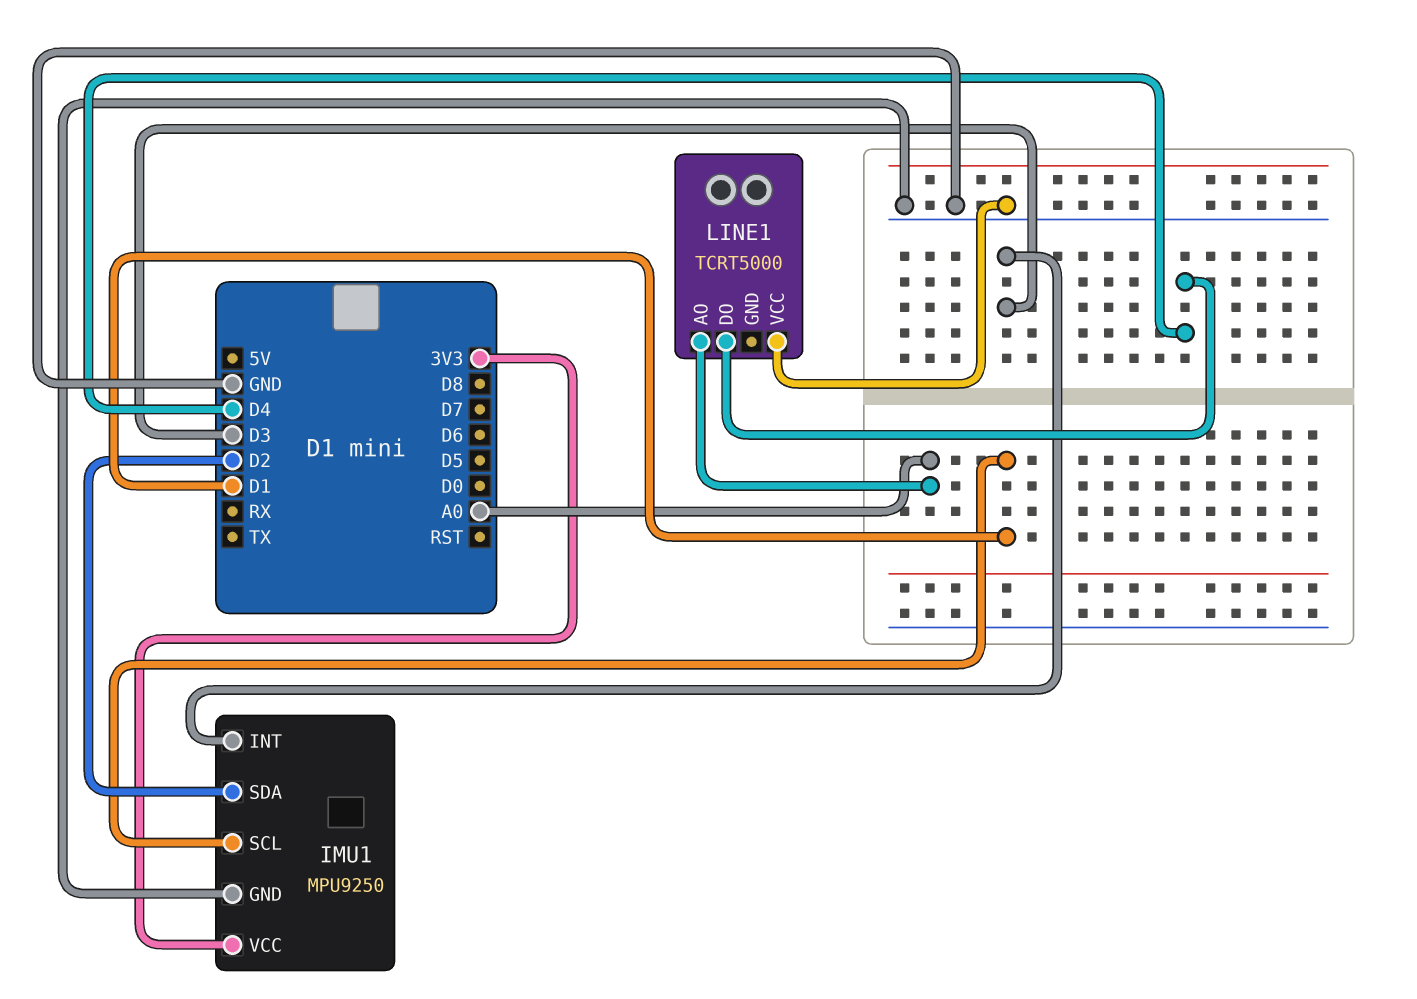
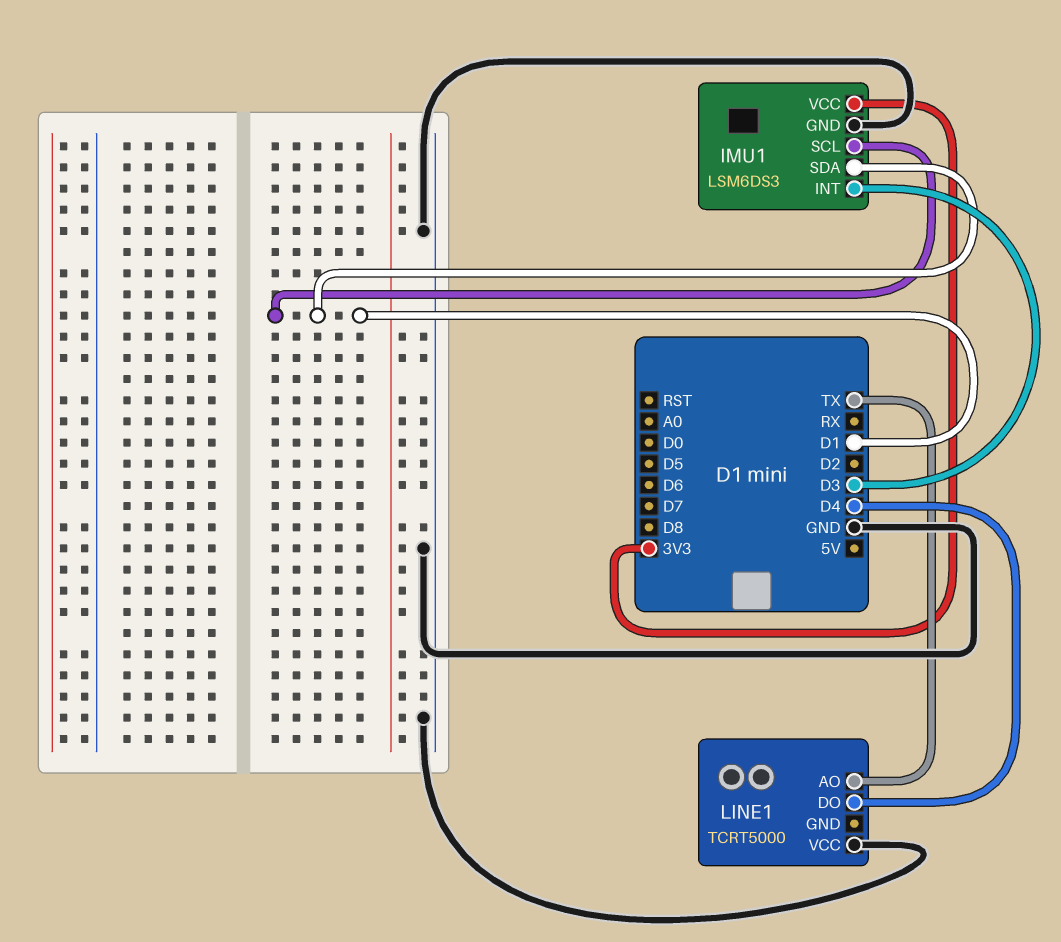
IMU1: MPU9250 -> LSM6DS3
IMU1 pin SDA: D2 -> D1
LINE1 pin AO: A0 -> TX

